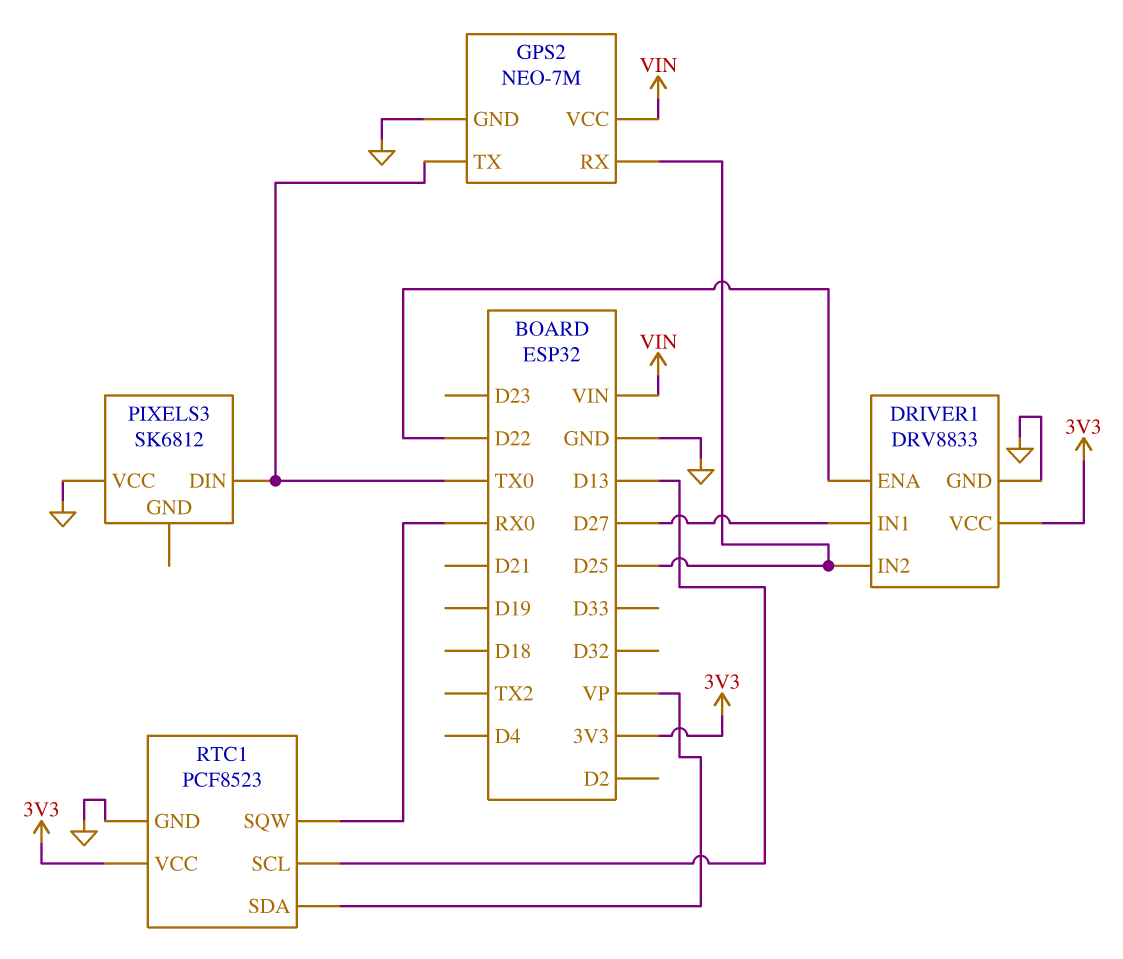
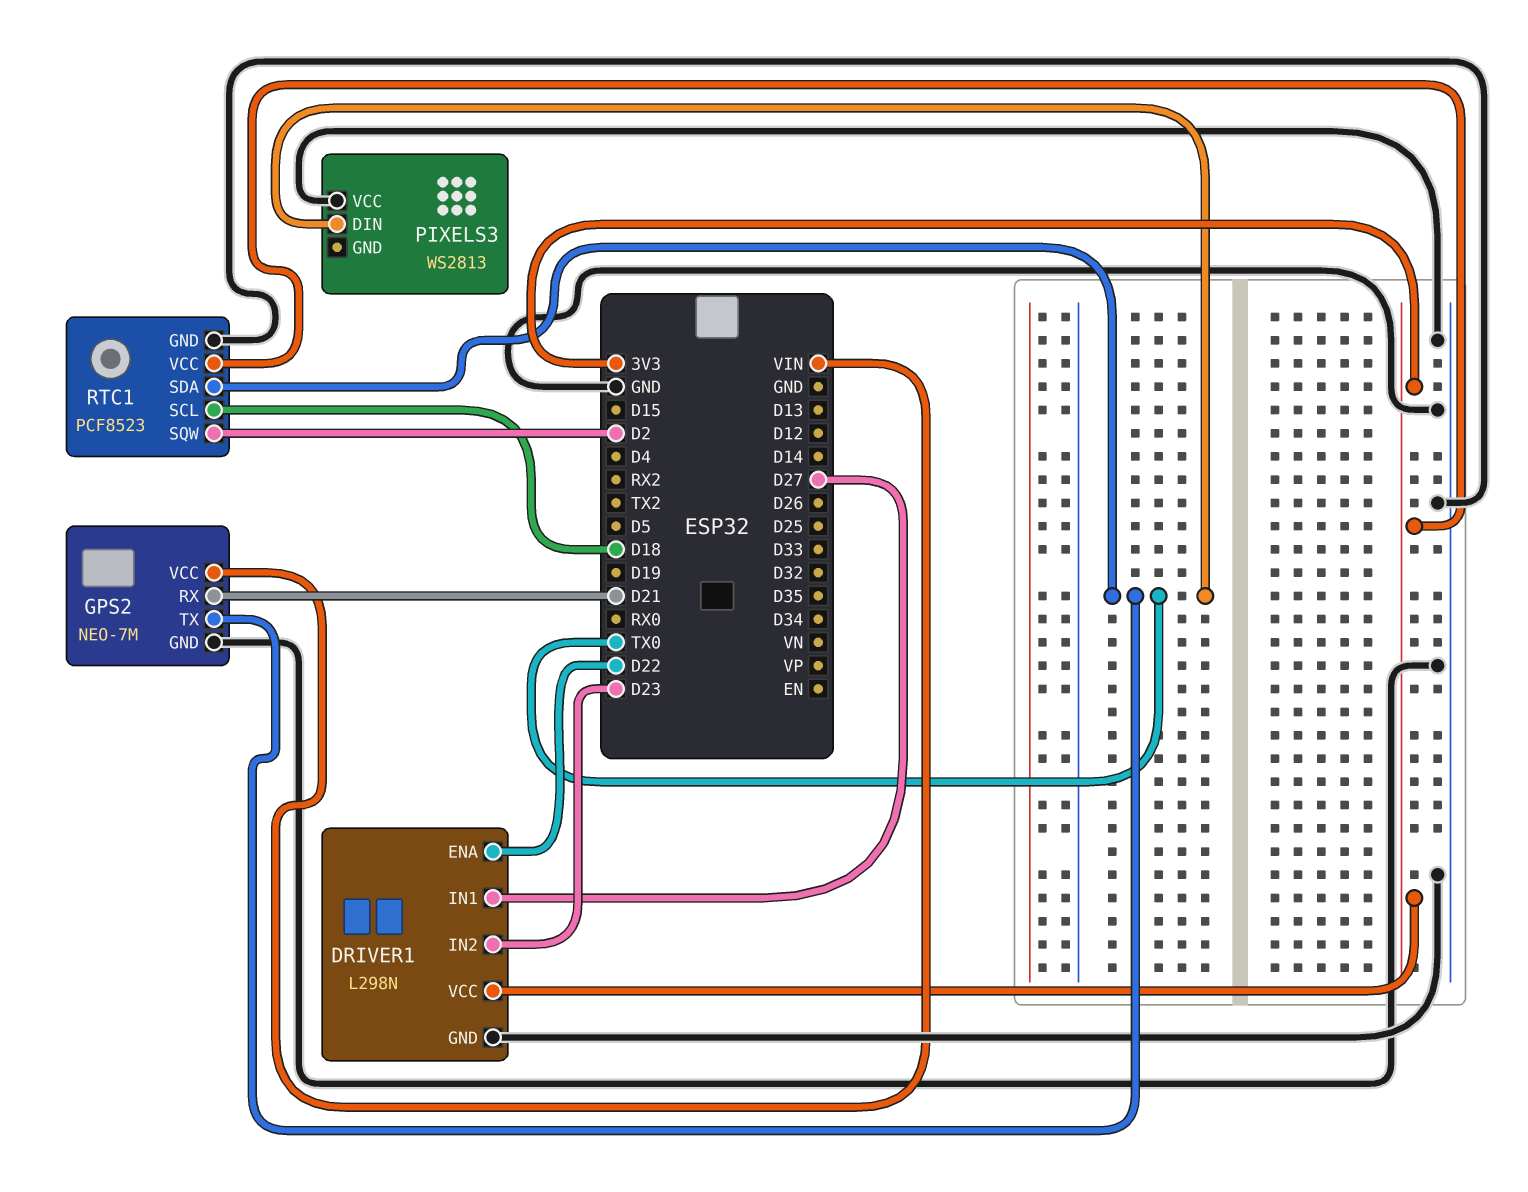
DRIVER1: DRV8833 -> L298N
DRIVER1 pin IN2: D25 -> D23
GPS2 pin RX: D25 -> D21
PIXELS3: SK6812 -> WS2813
RTC1 pin SCL: D13 -> D18
RTC1 pin SDA: VP -> TX0
RTC1 pin SQW: RX0 -> D2

